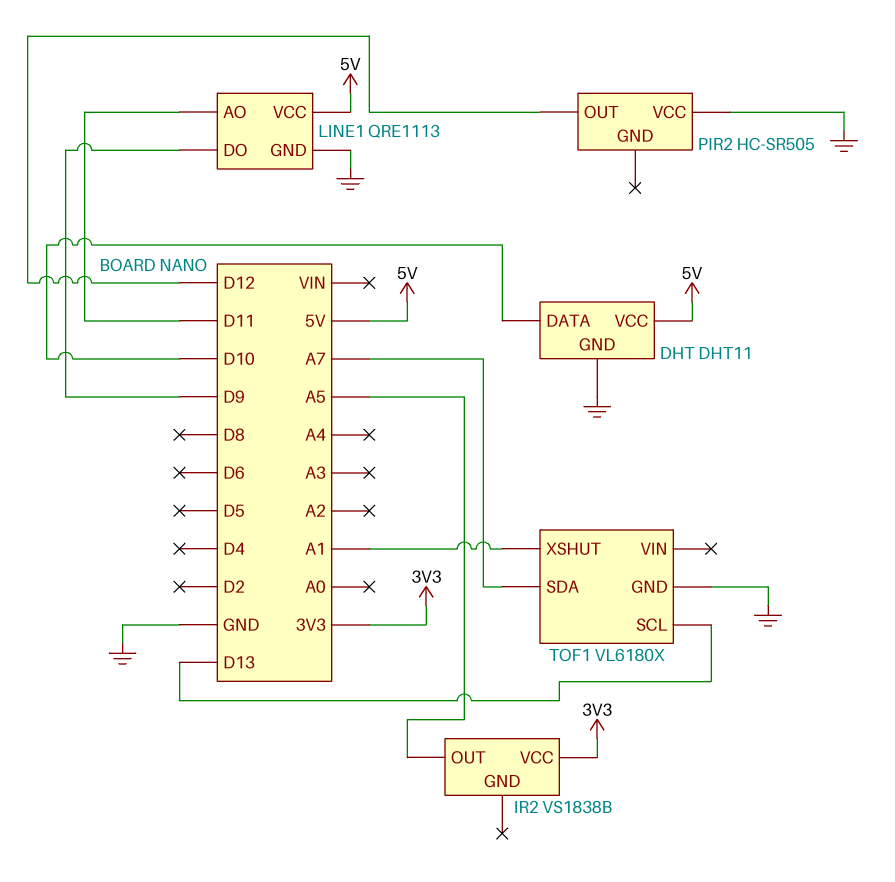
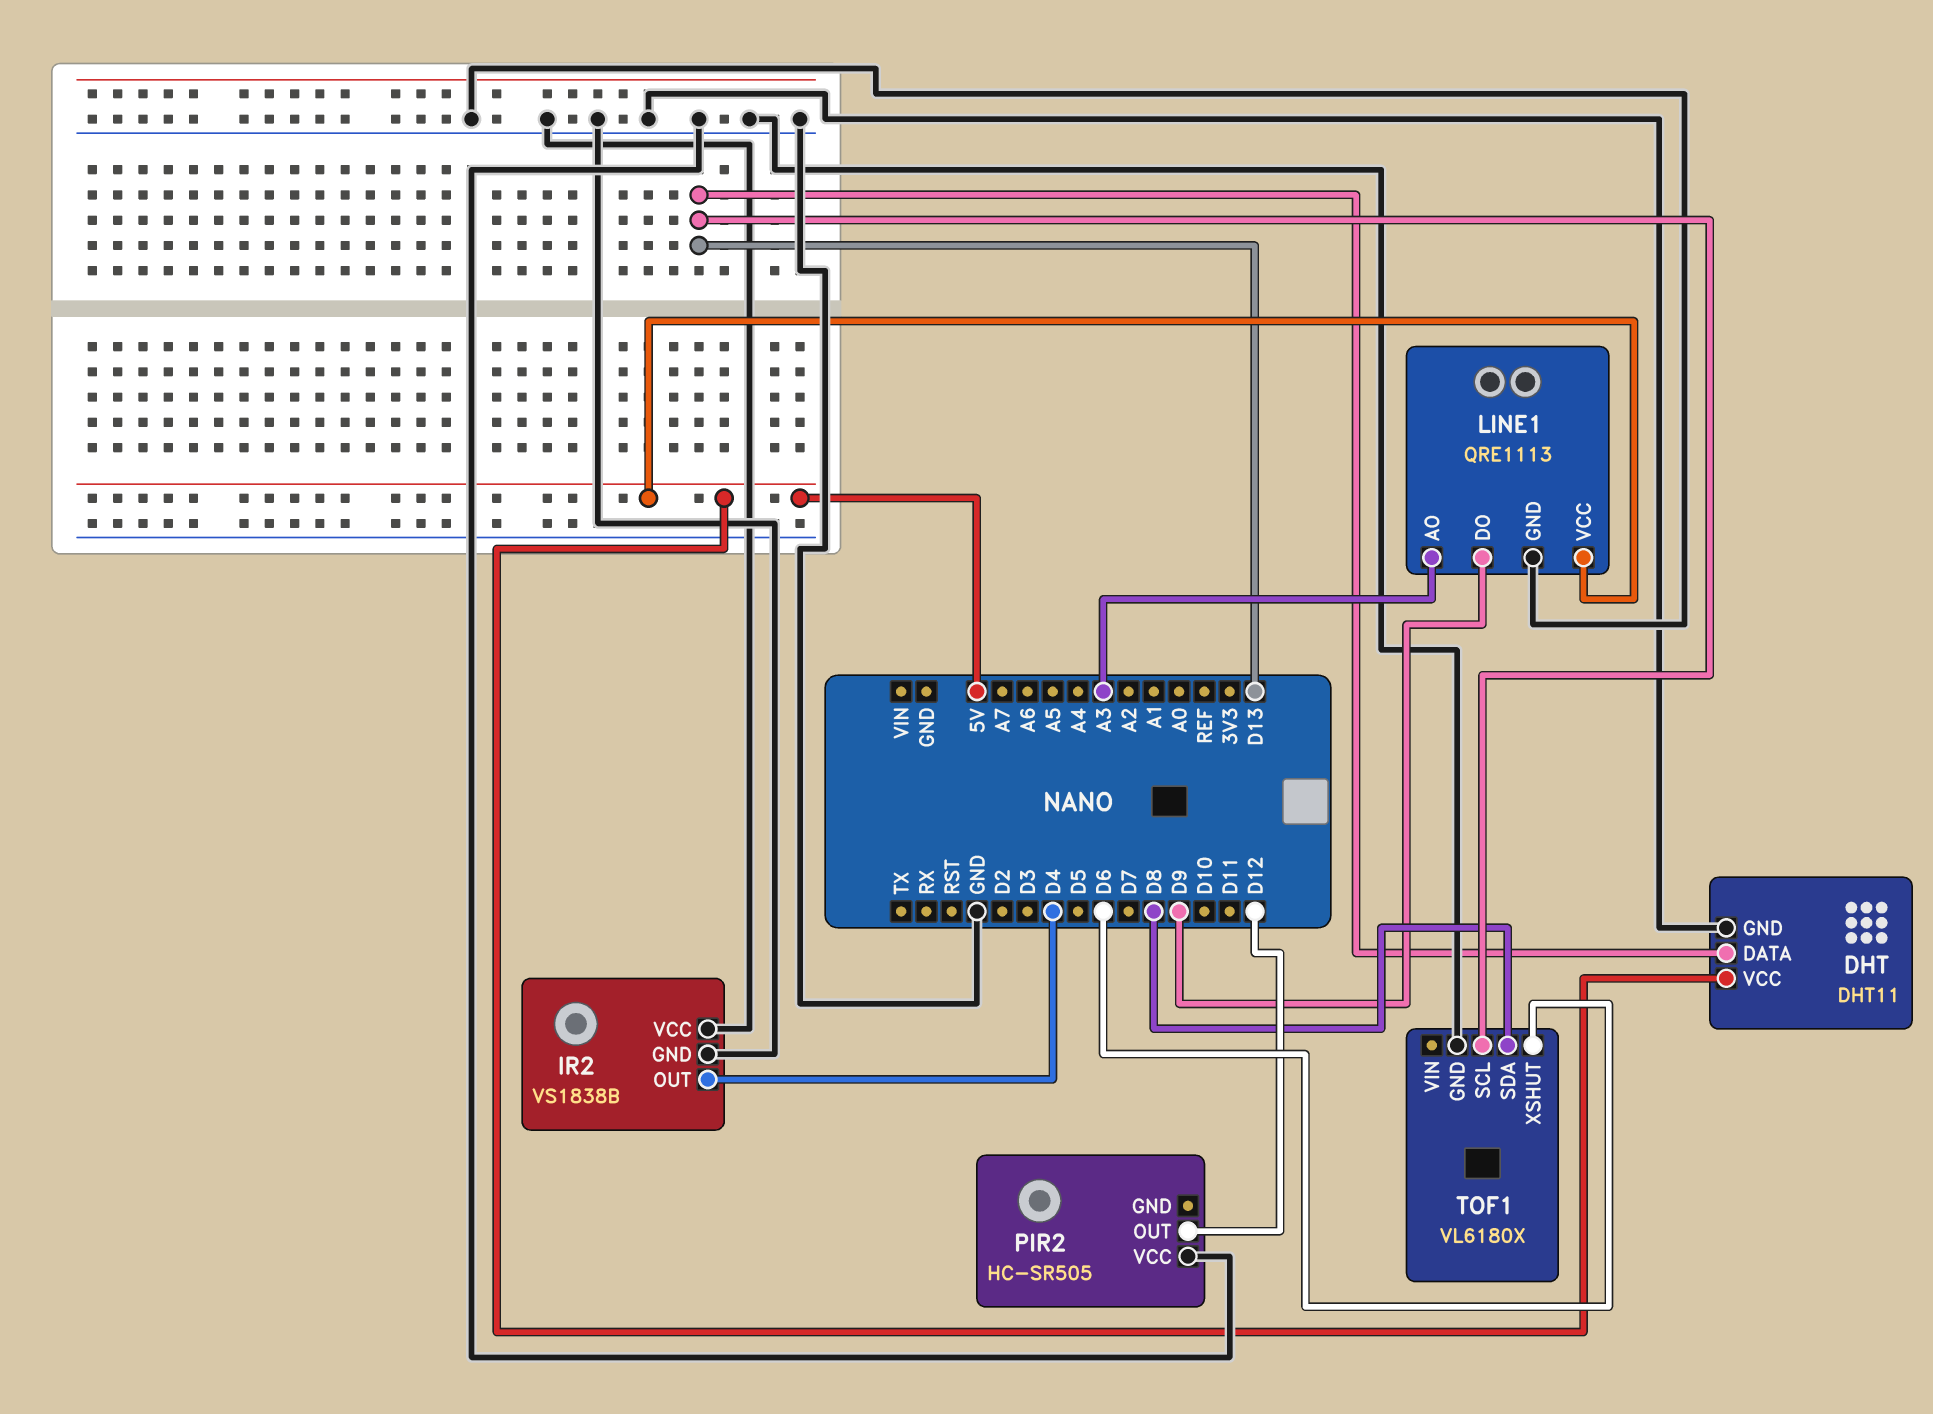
DHT pin DATA: D10 -> D13
IR2 pin GND: none -> GND
IR2 pin OUT: A5 -> D4
IR2 pin VCC: 3V3 -> GND
LINE1 pin AO: D11 -> A3
TOF1 pin SDA: A7 -> D8
TOF1 pin XSHUT: A1 -> D6

